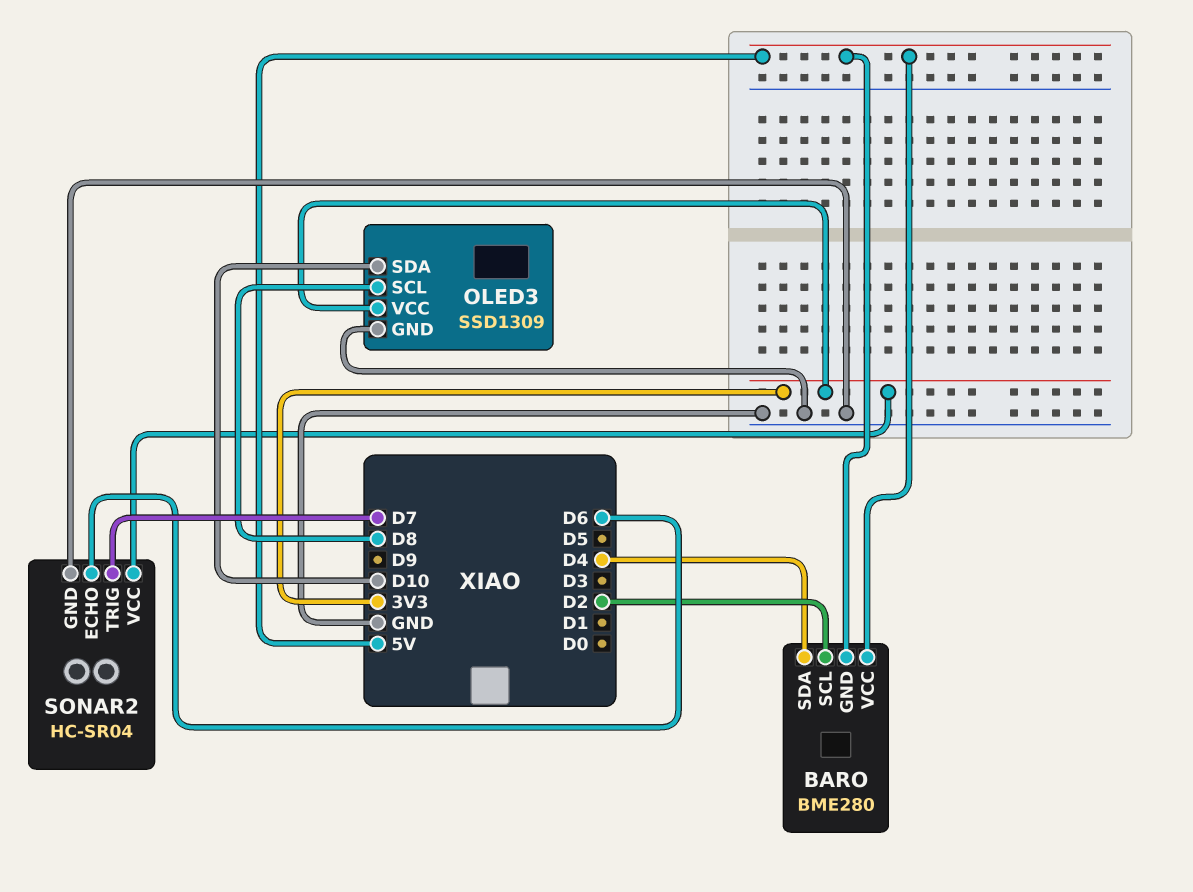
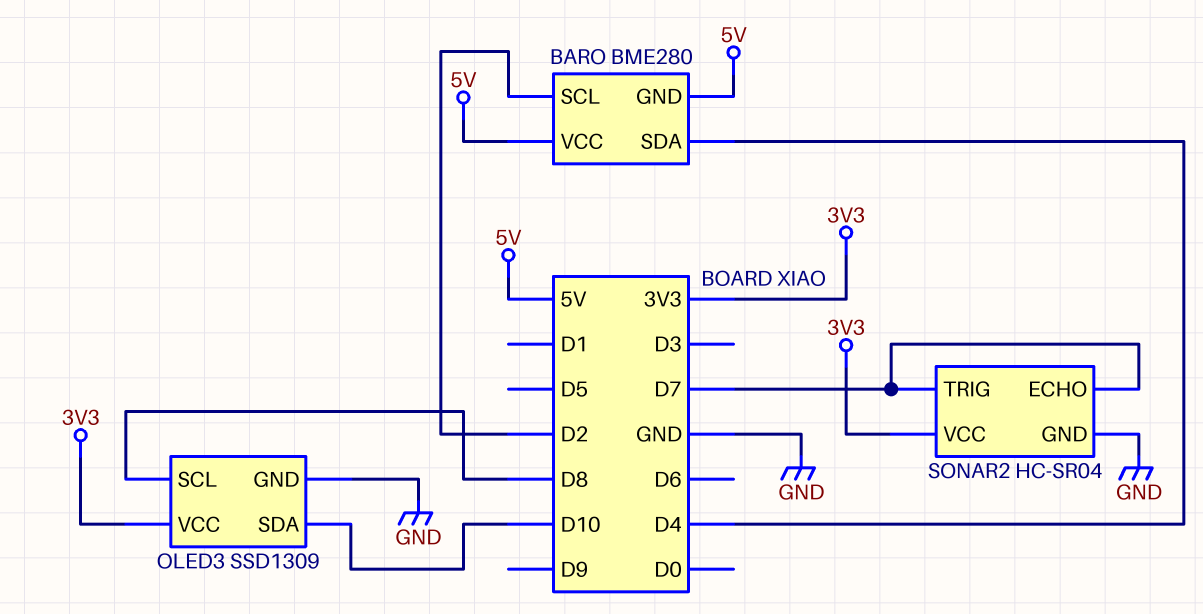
SONAR2 pin ECHO: D6 -> D7

